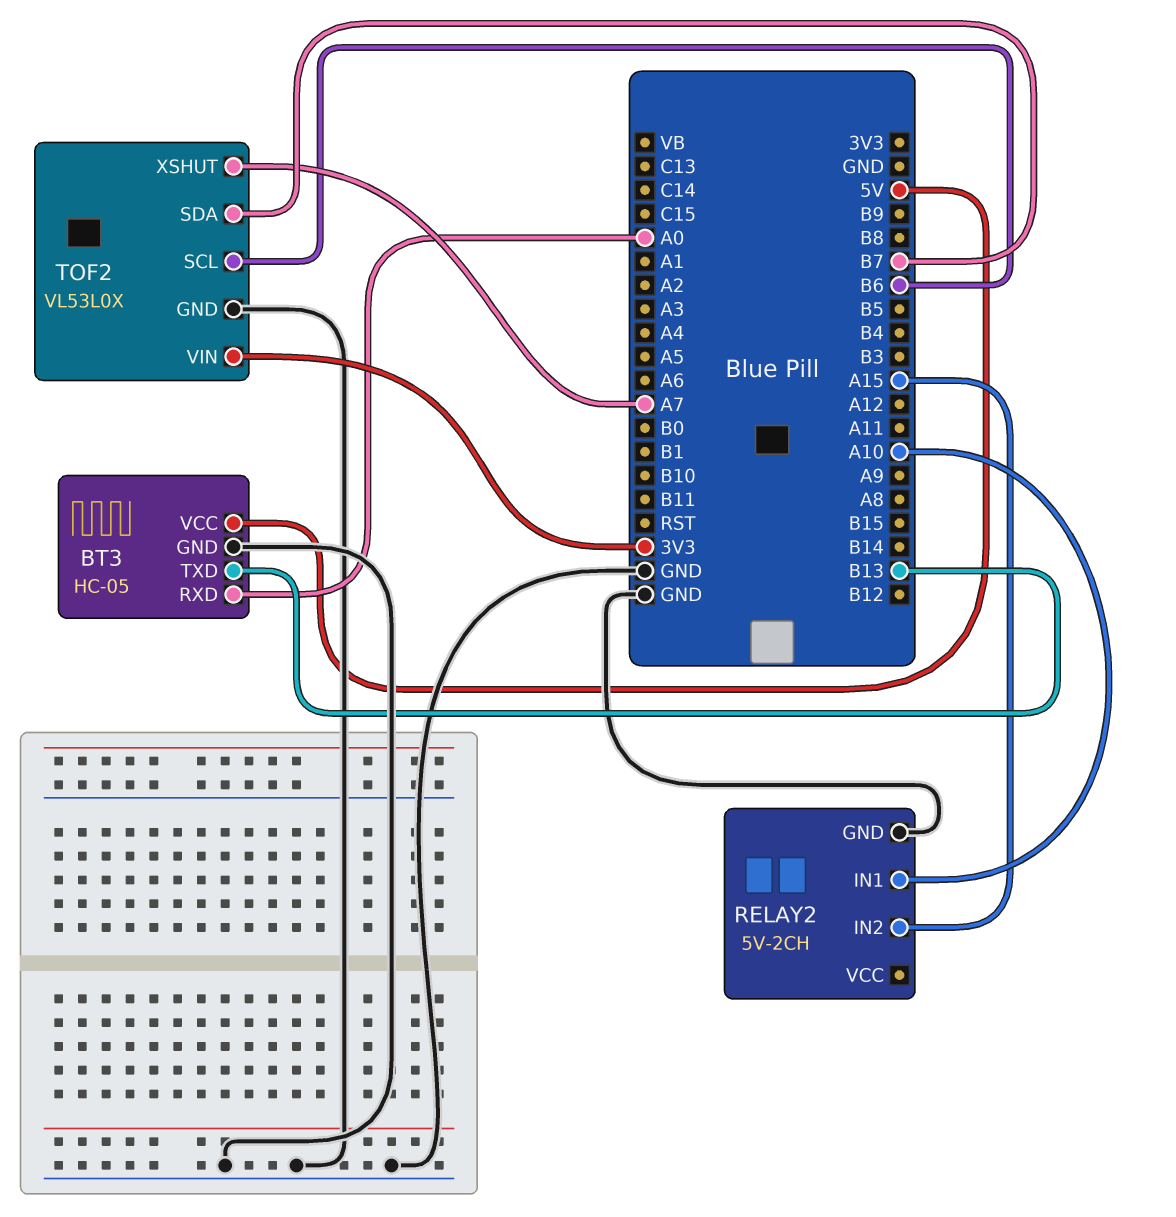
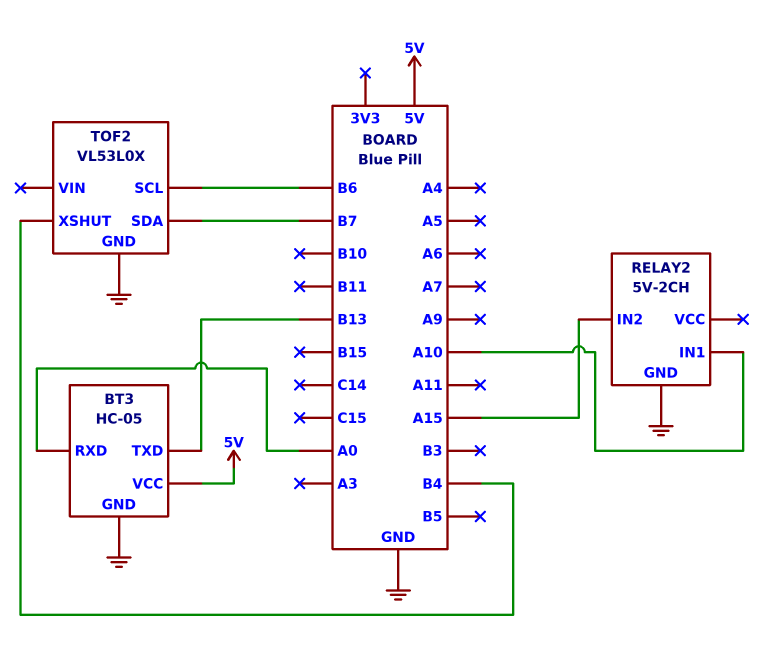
TOF2 pin VIN: 3V3 -> none
TOF2 pin XSHUT: A7 -> B4

